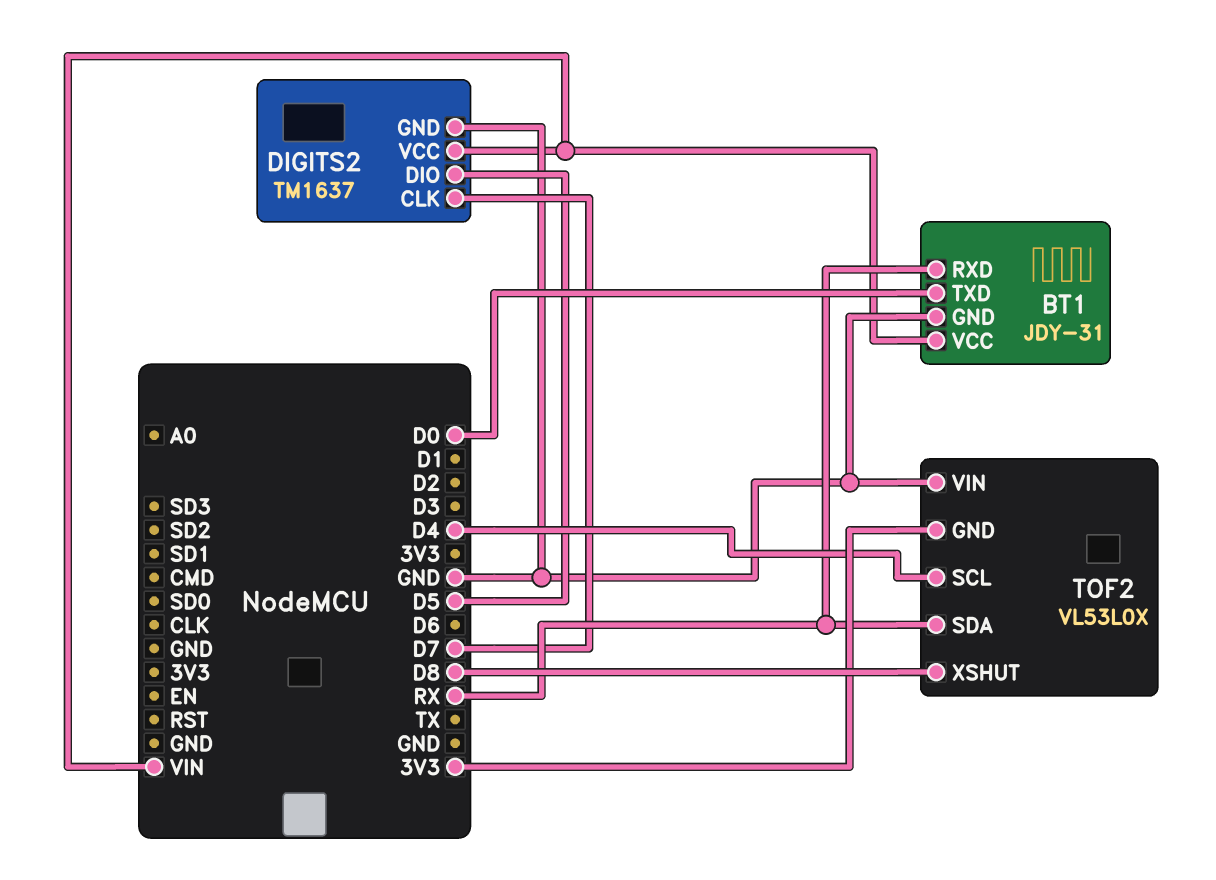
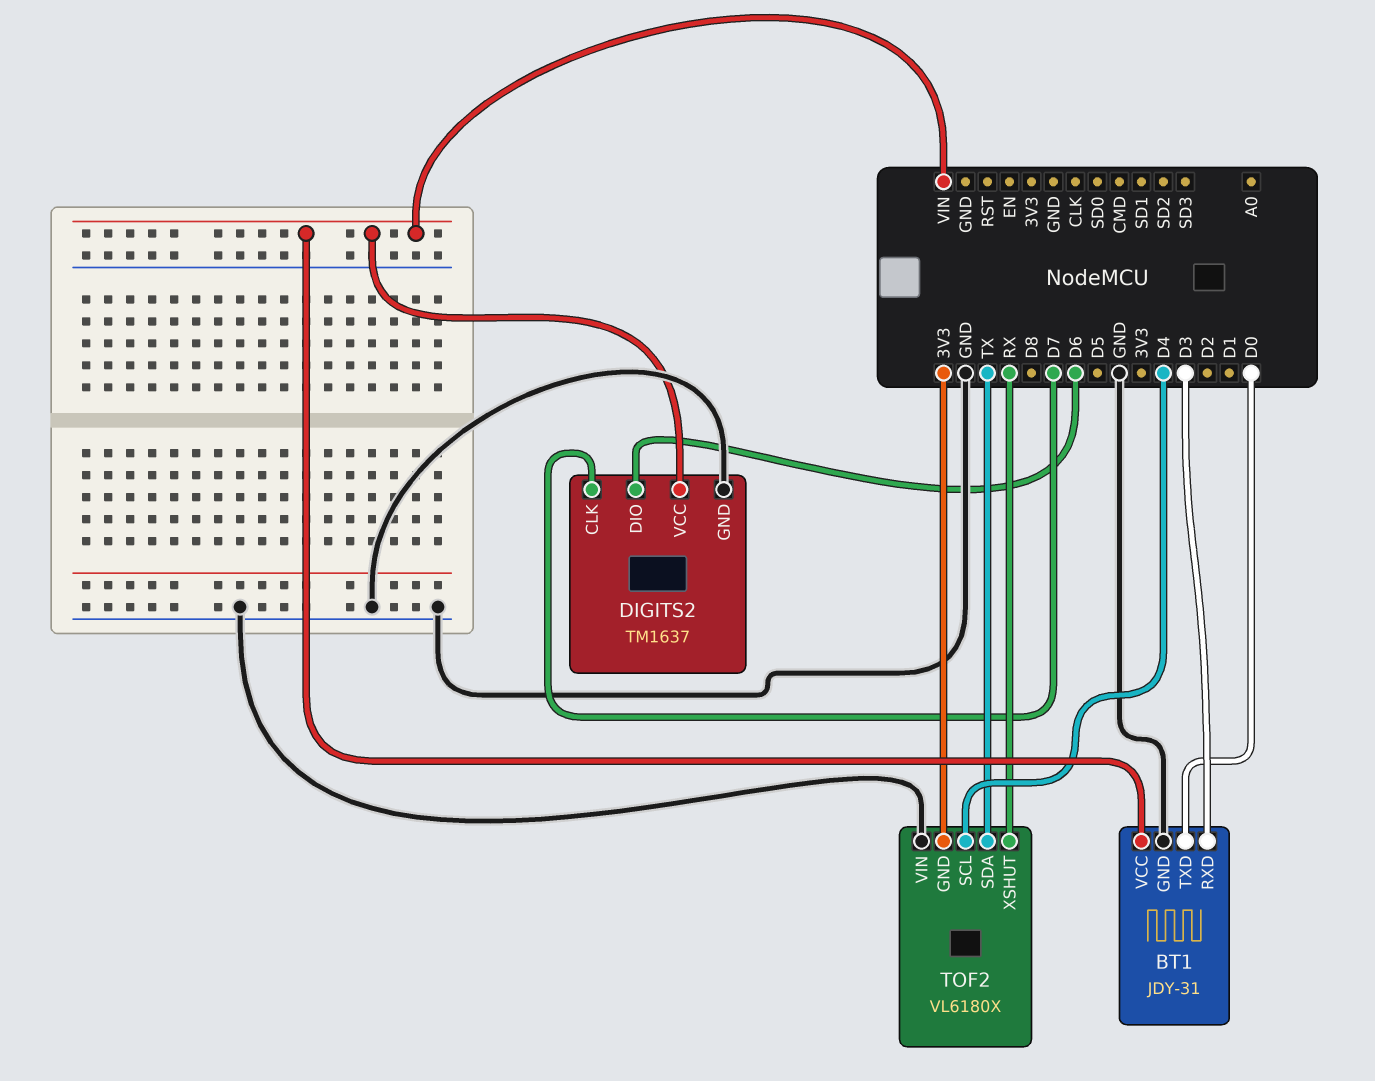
BT1 pin RXD: RX -> D3
DIGITS2 pin DIO: D5 -> D6
TOF2: VL53L0X -> VL6180X
TOF2 pin SDA: RX -> TX
TOF2 pin XSHUT: D8 -> RX

